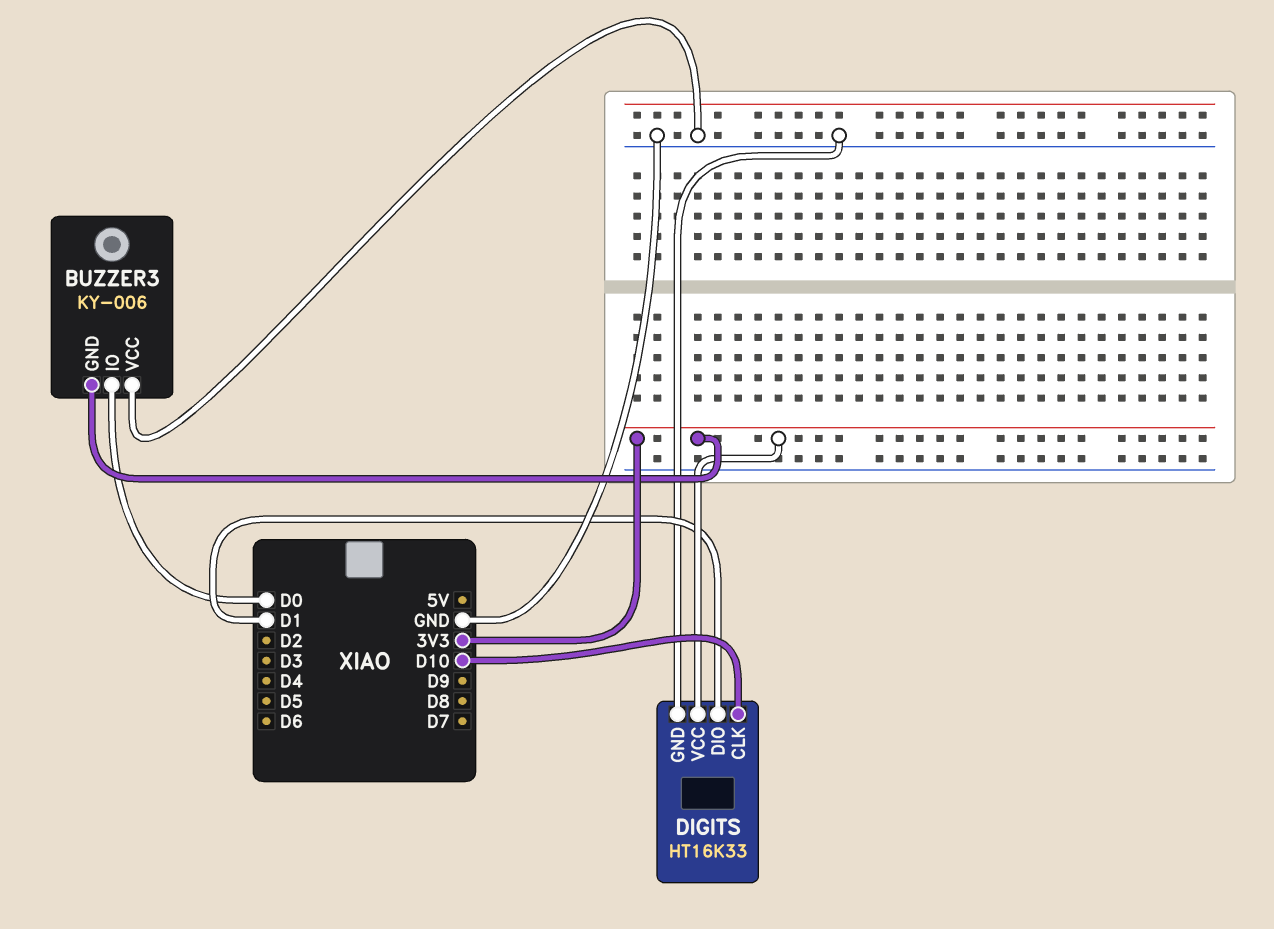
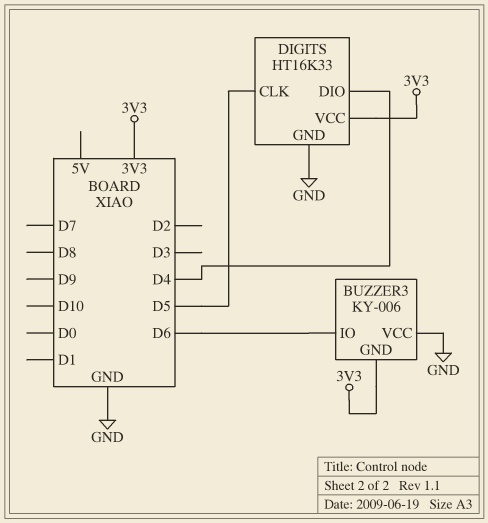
BUZZER3 pin IO: D0 -> D6
DIGITS pin CLK: D10 -> D5
DIGITS pin DIO: D1 -> D4

